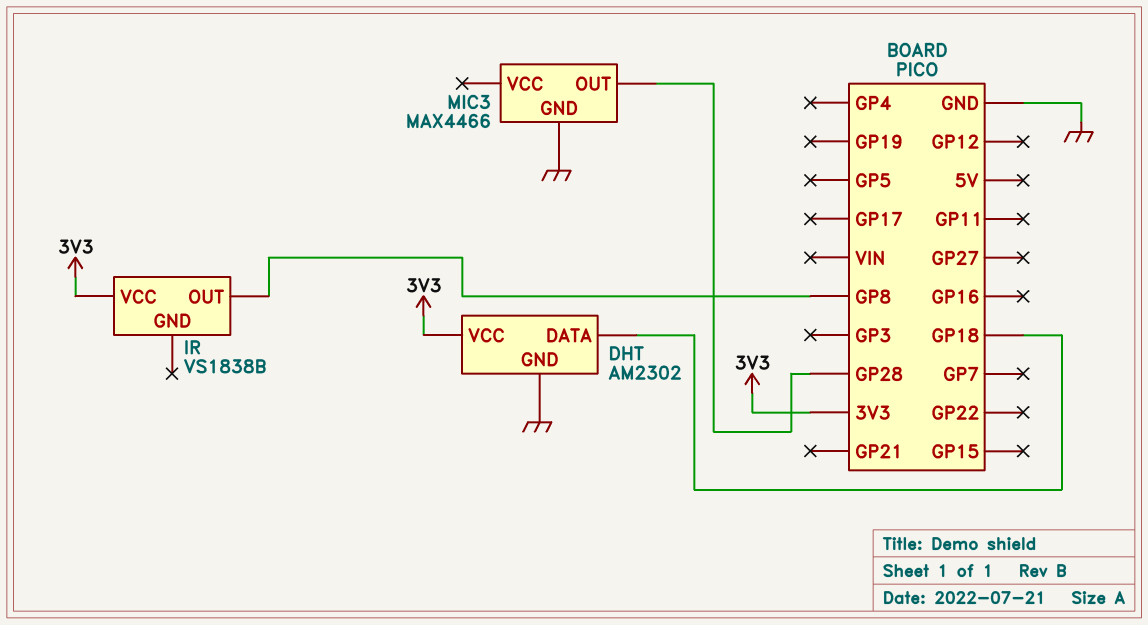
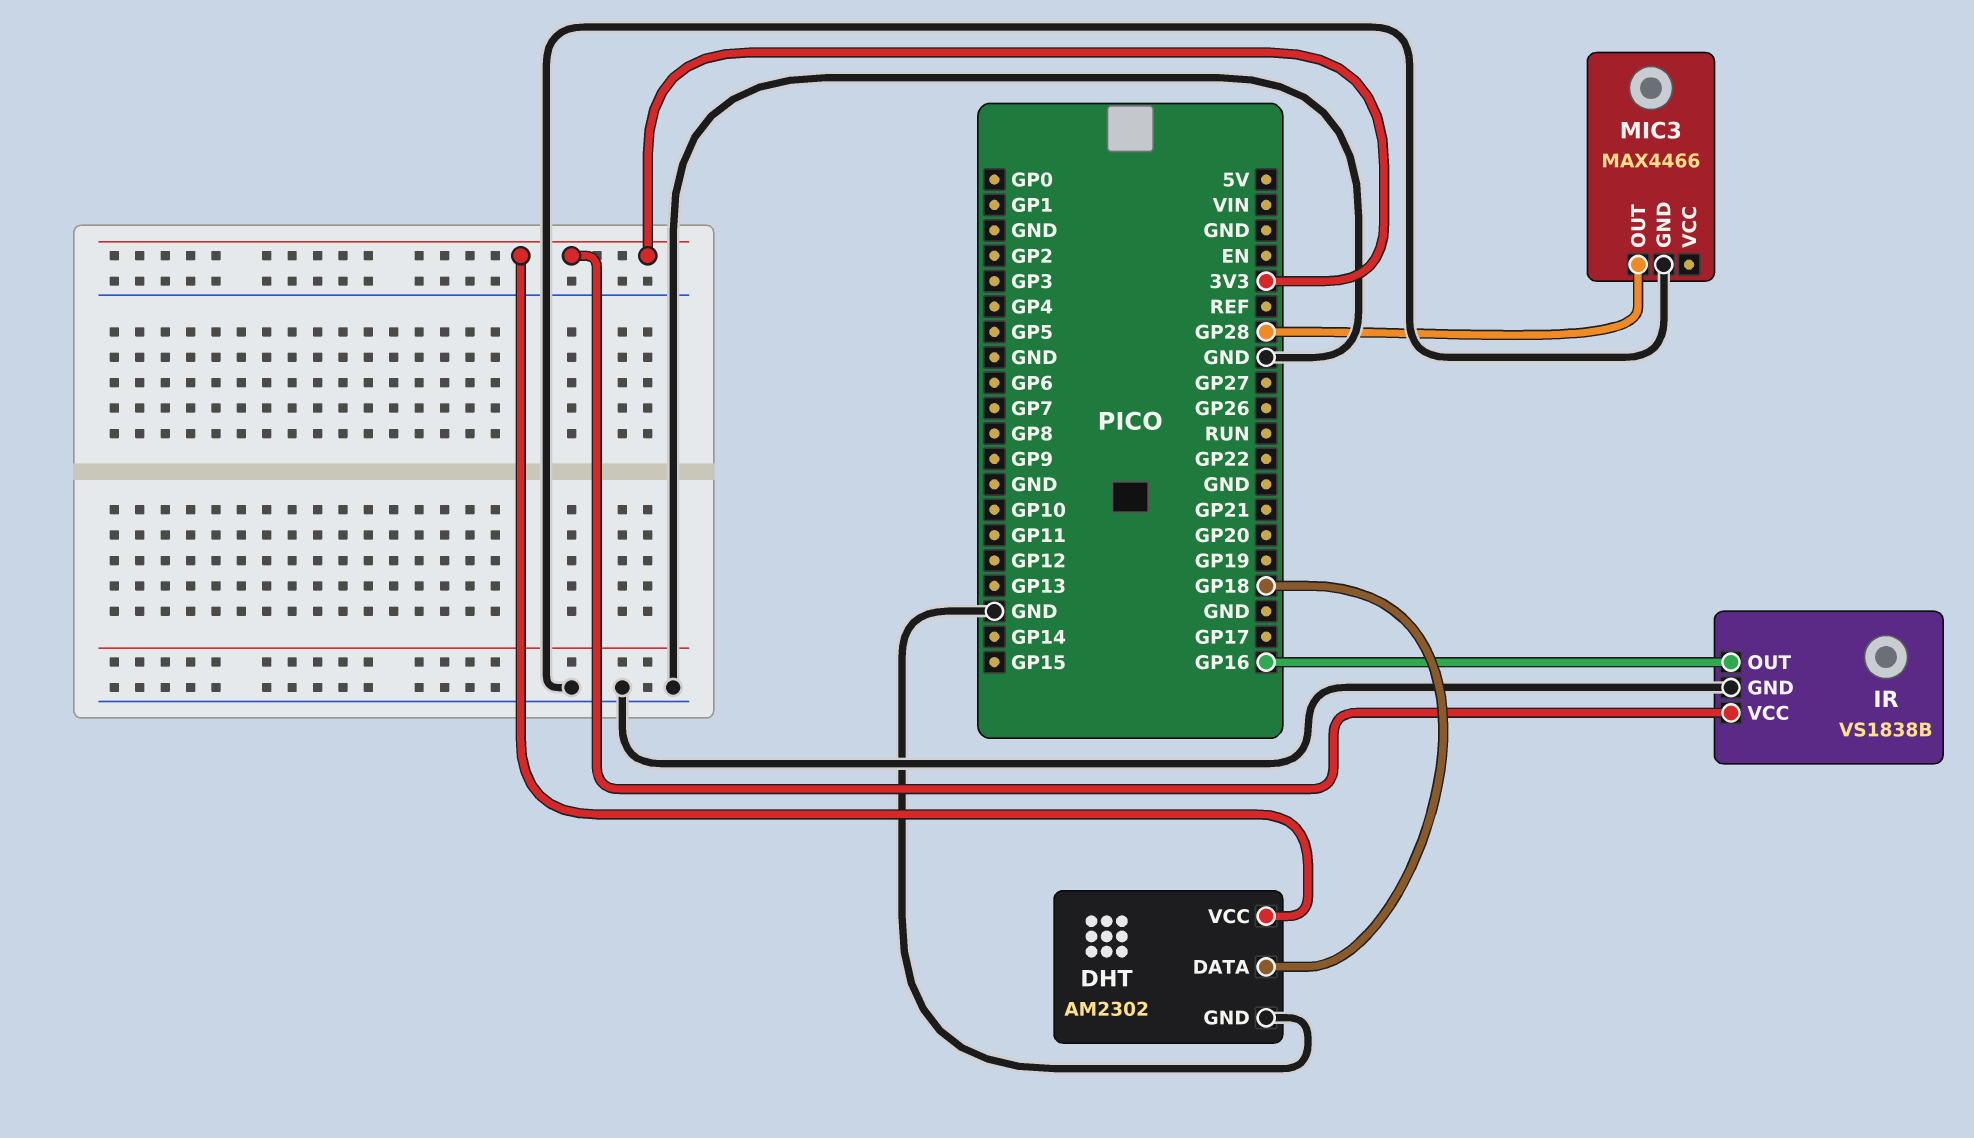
IR pin GND: none -> GND
IR pin OUT: GP8 -> GP16

